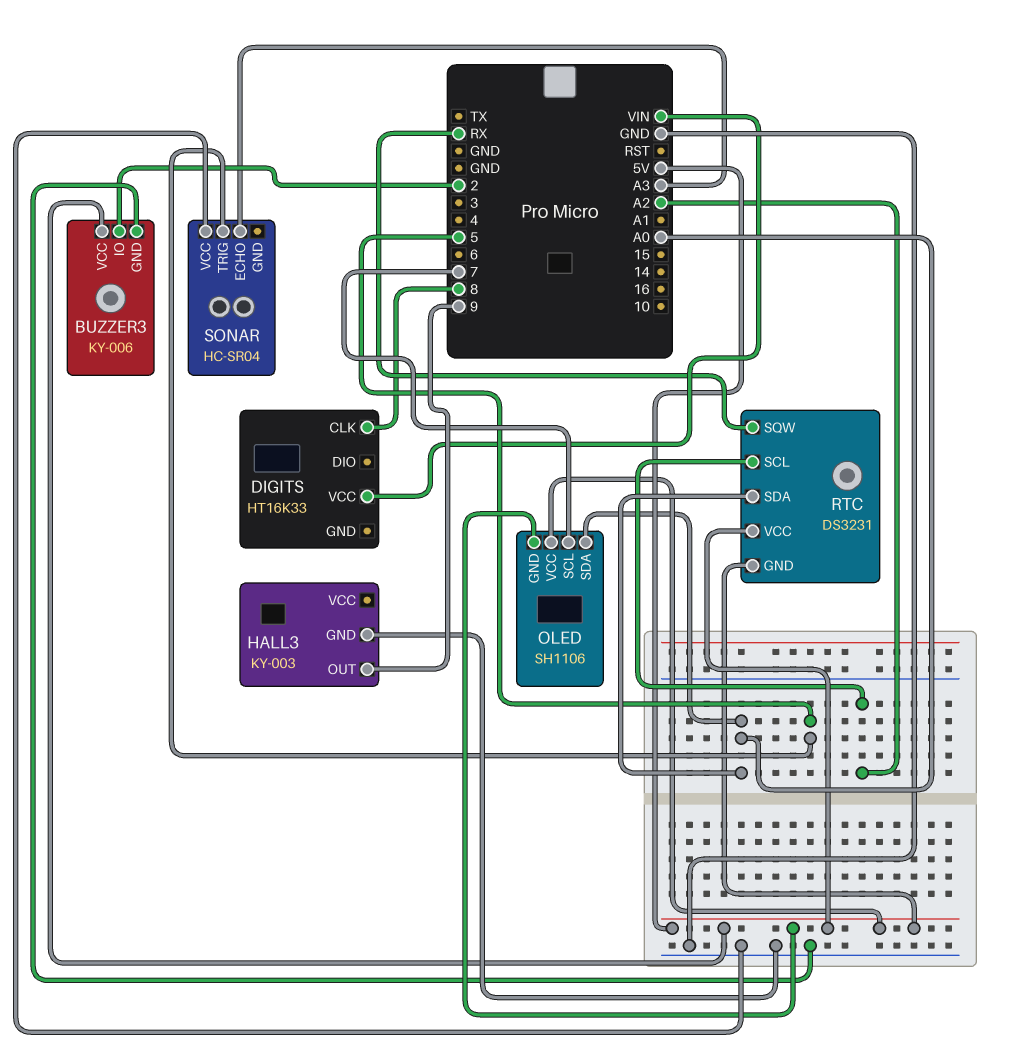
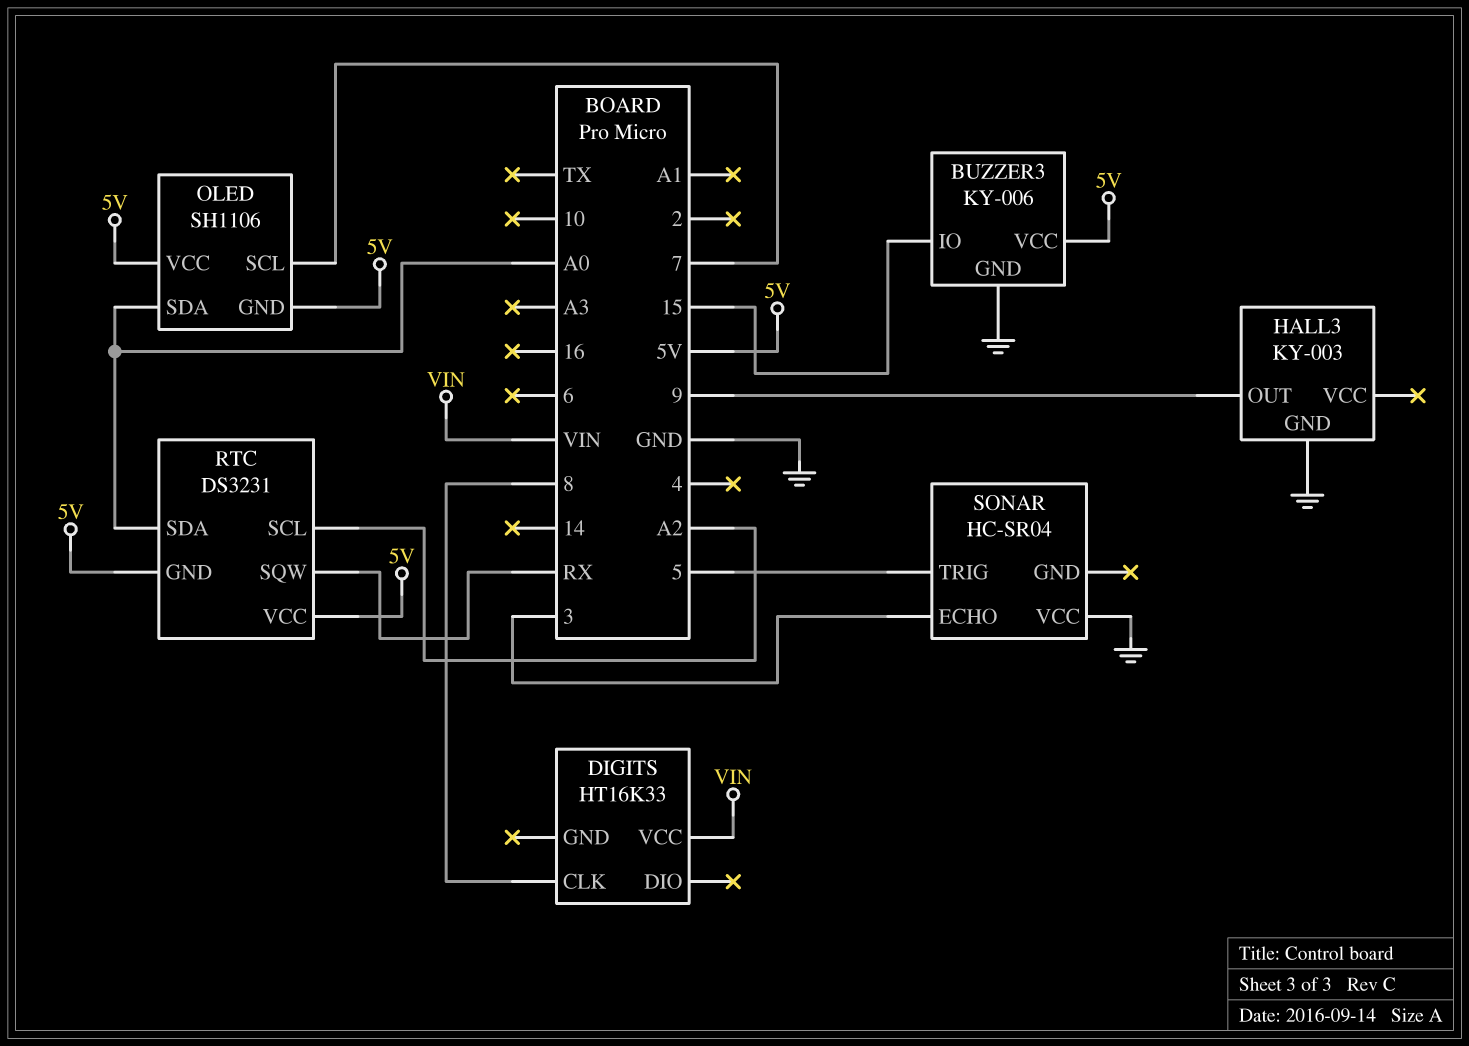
BUZZER3 pin IO: 2 -> 15
SONAR pin ECHO: A3 -> 3

